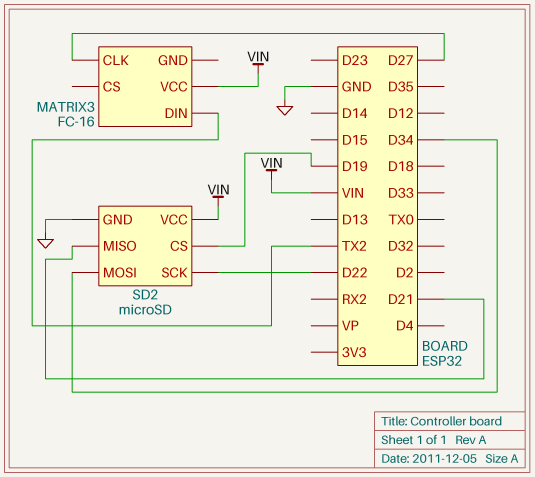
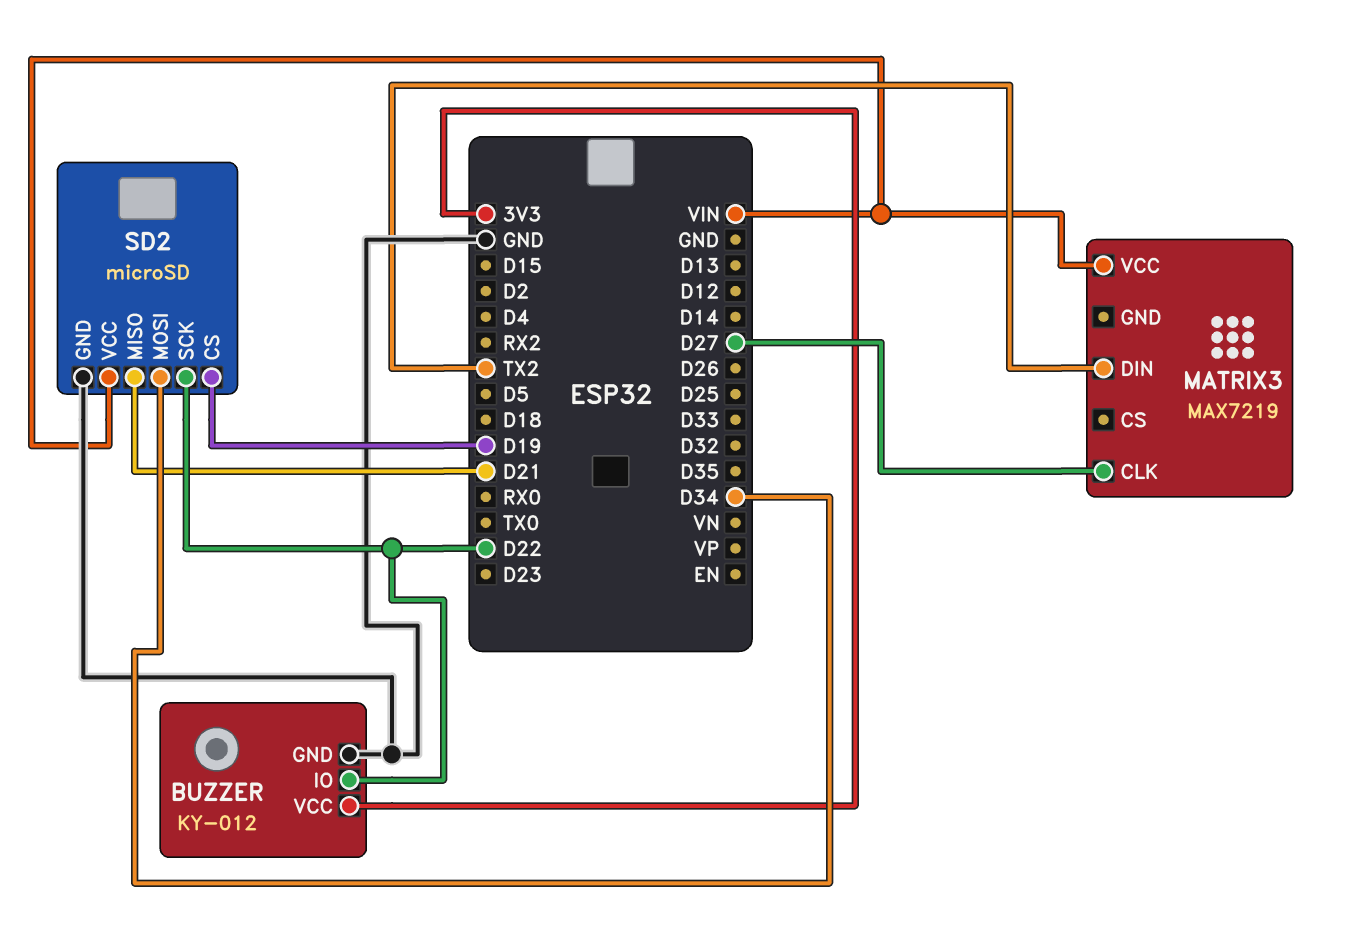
BUZZER: none -> KY-012
BUZZER pin GND: none -> GND
BUZZER pin IO: none -> D22
BUZZER pin VCC: none -> 3V3
MATRIX3: FC-16 -> MAX7219

